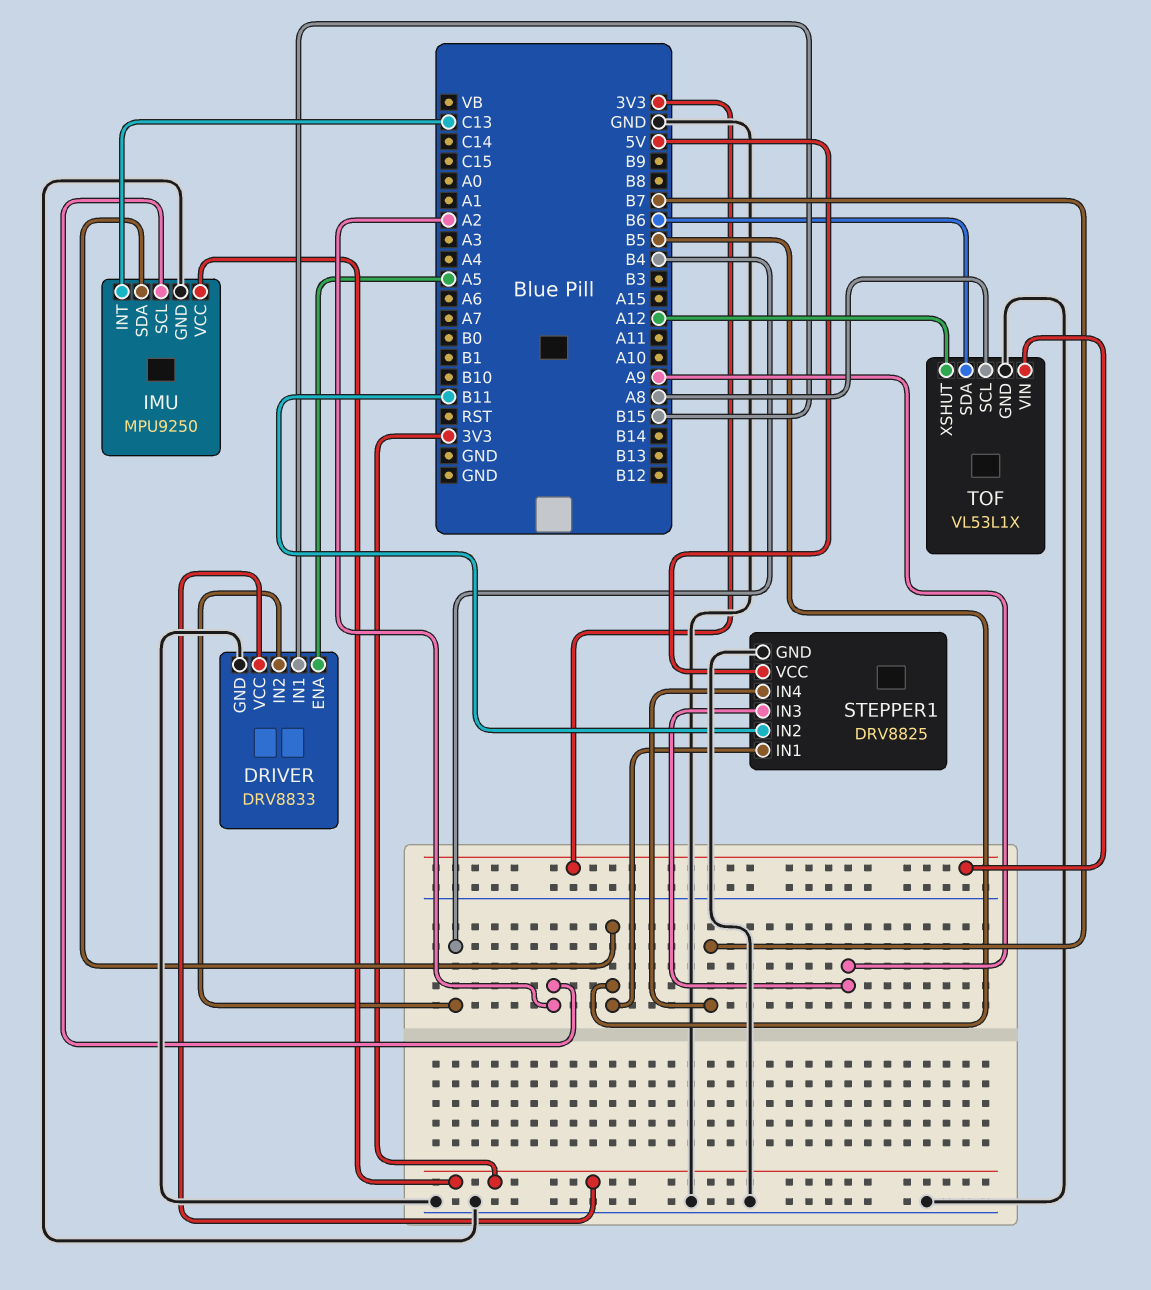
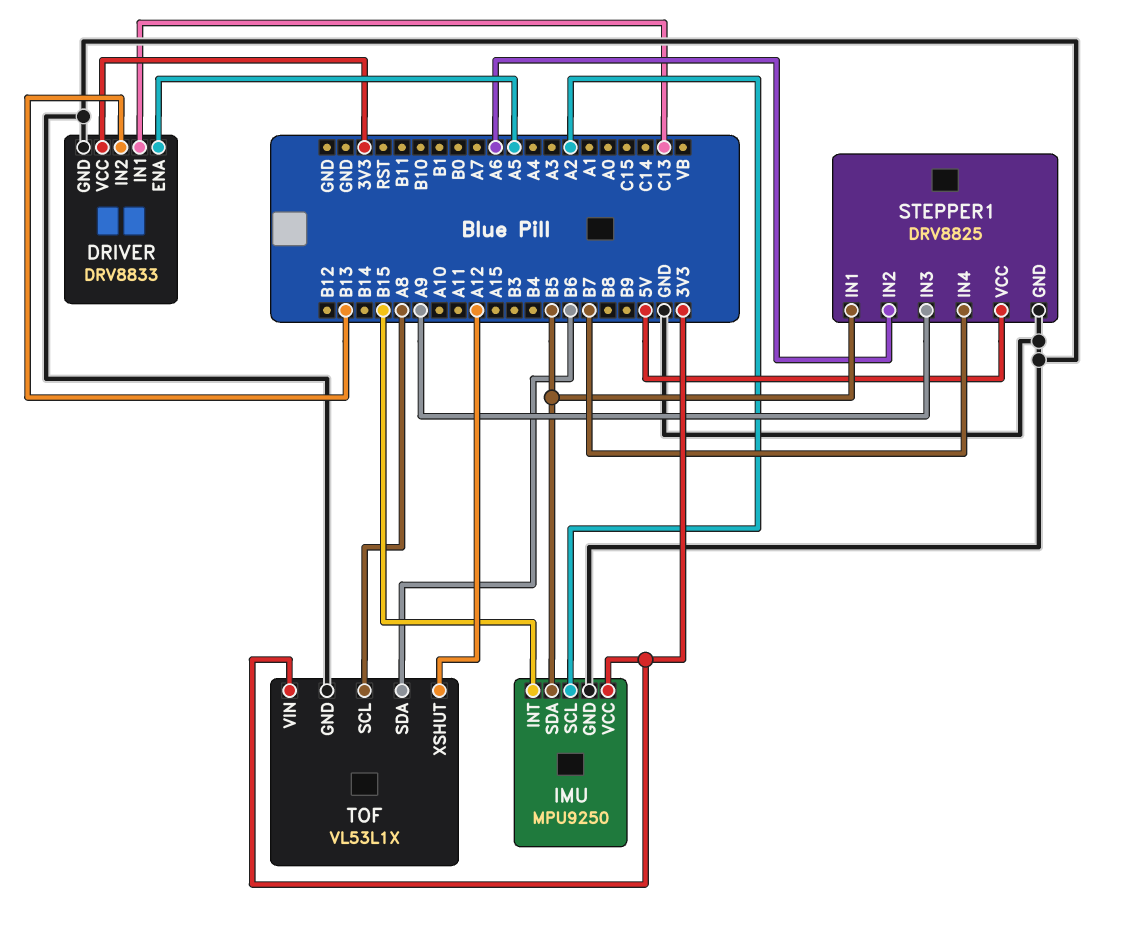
DRIVER pin IN1: B15 -> C13
DRIVER pin IN2: B4 -> B13
IMU pin INT: C13 -> B15
STEPPER1 pin IN2: B11 -> A6

